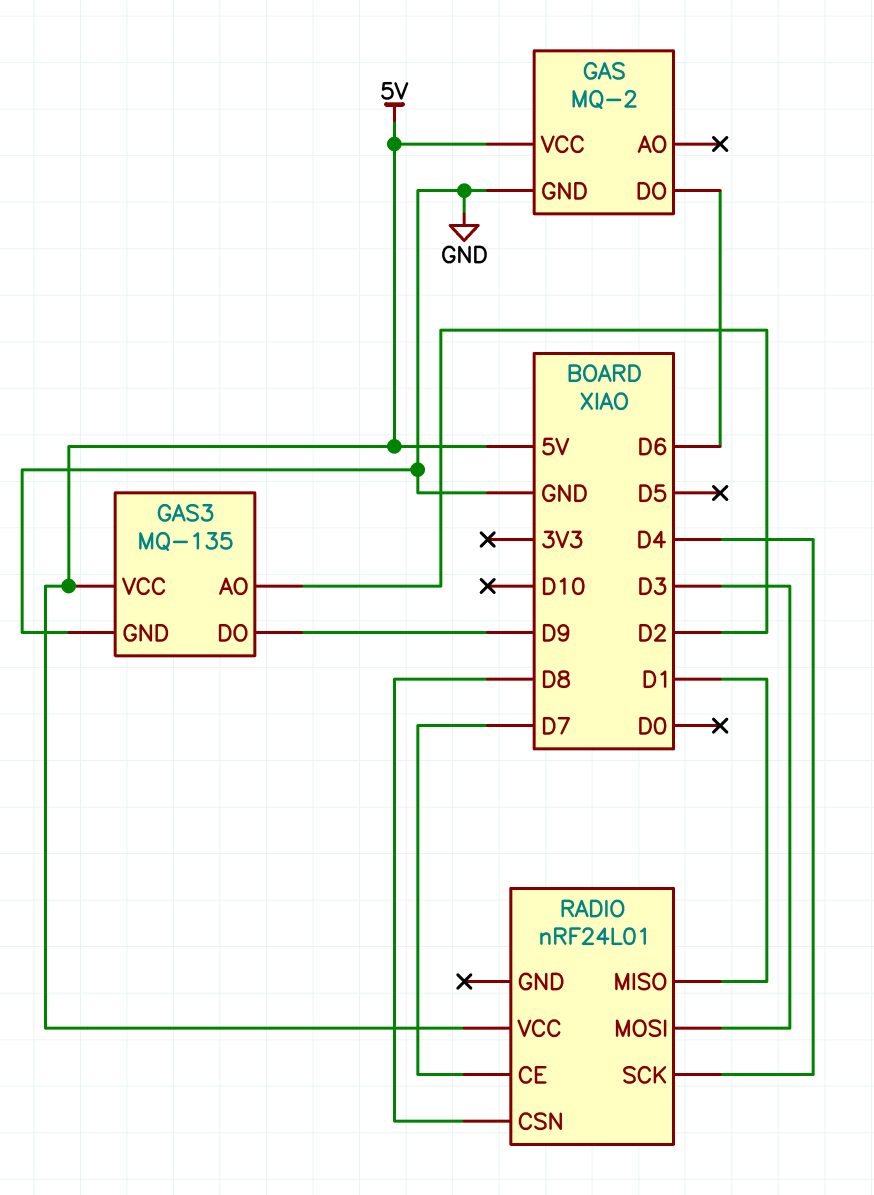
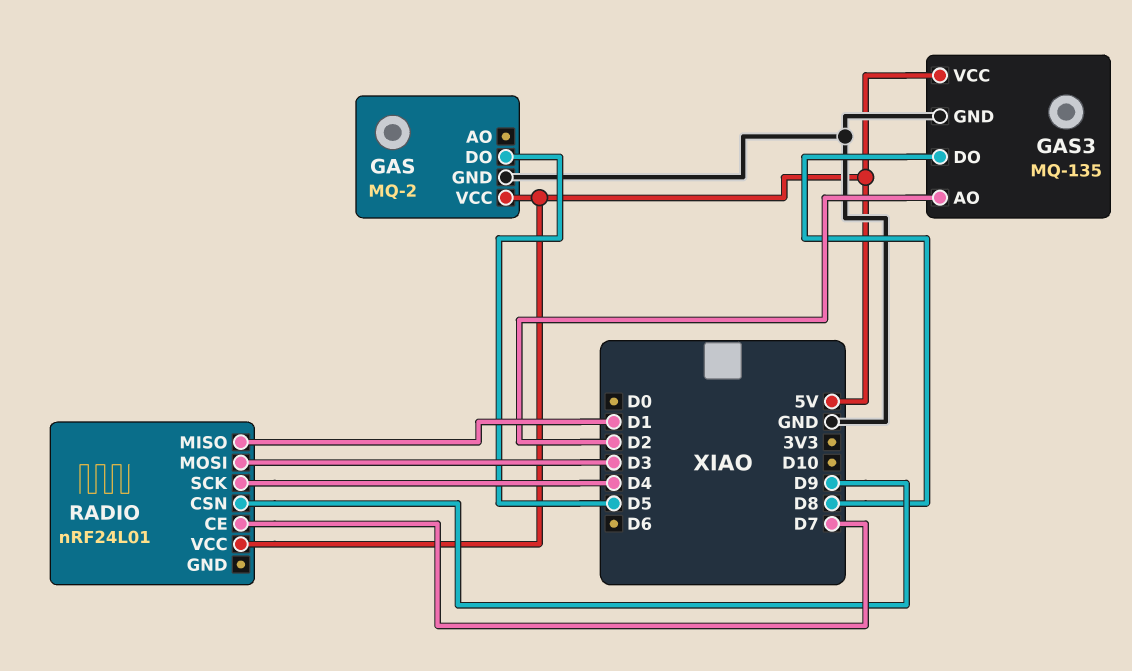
GAS pin DO: D6 -> D5
GAS3 pin DO: D9 -> D8
RADIO pin CSN: D8 -> D9

